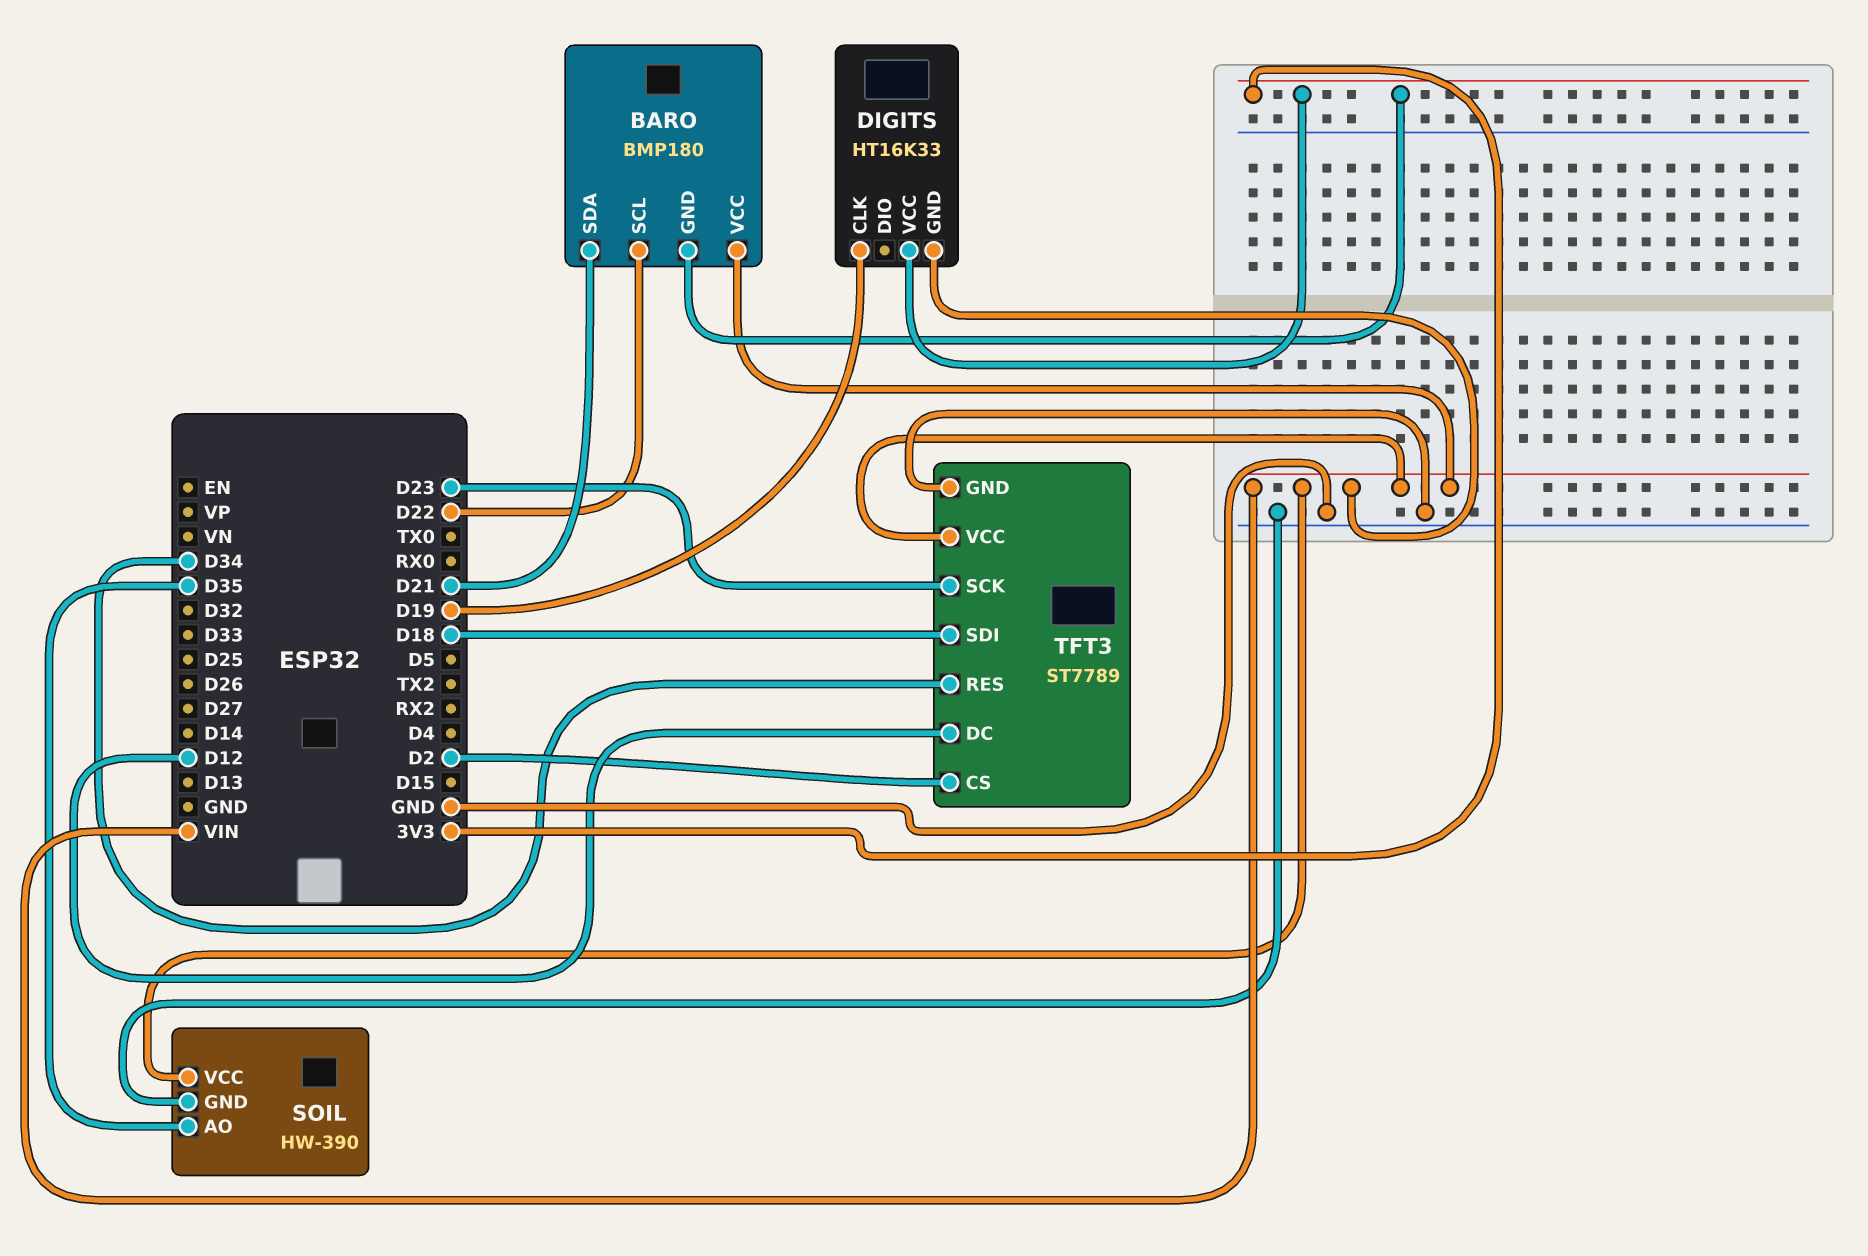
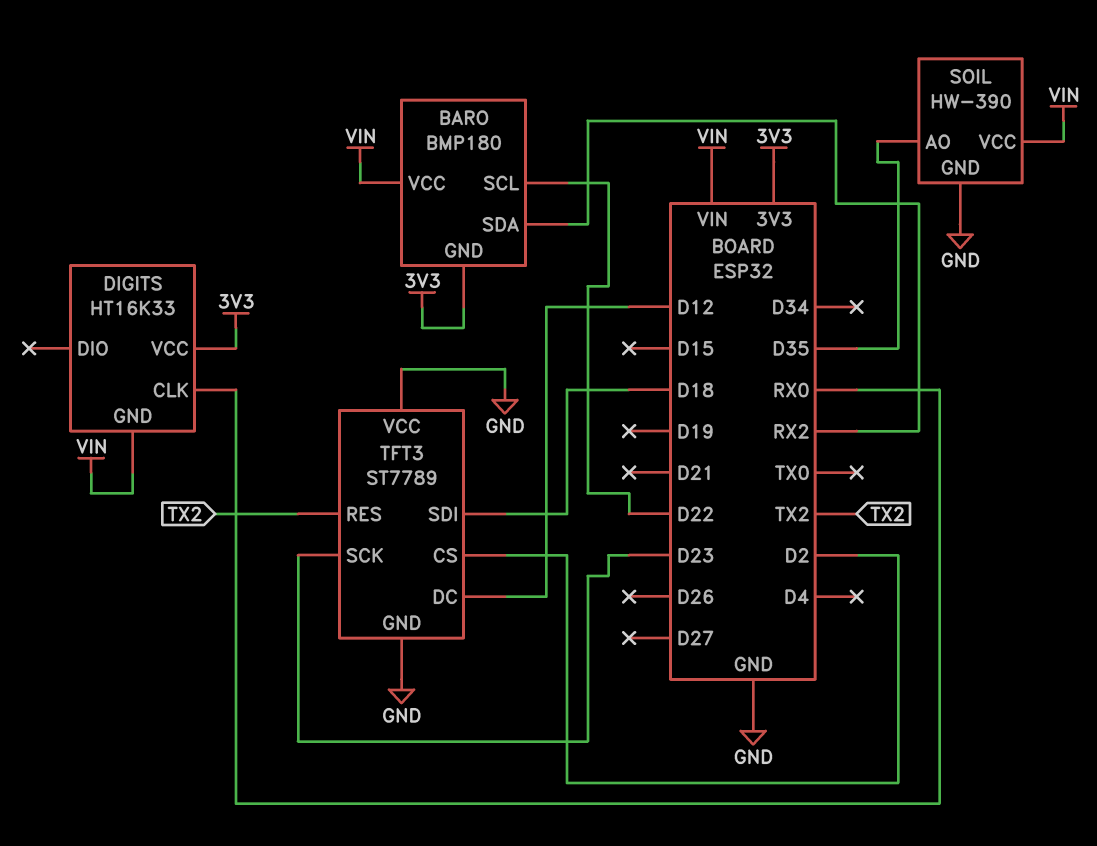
BARO pin SDA: D21 -> RX2
DIGITS pin CLK: D19 -> RX0
TFT3 pin RES: D34 -> TX2
TFT3 pin VCC: VIN -> GND

